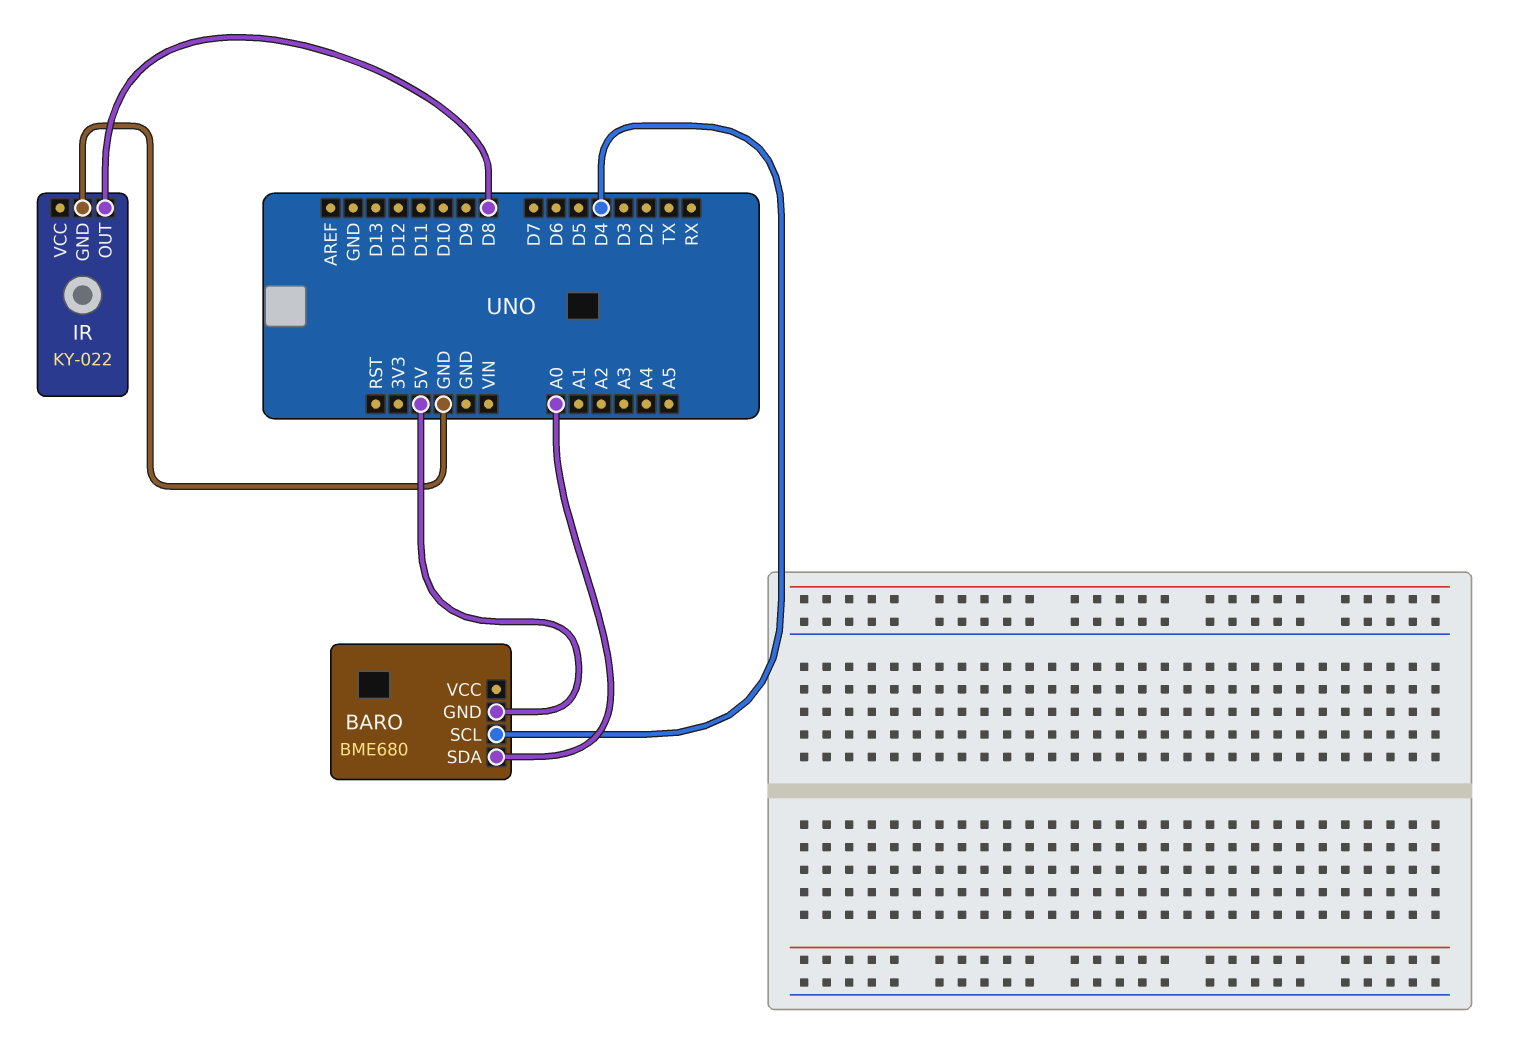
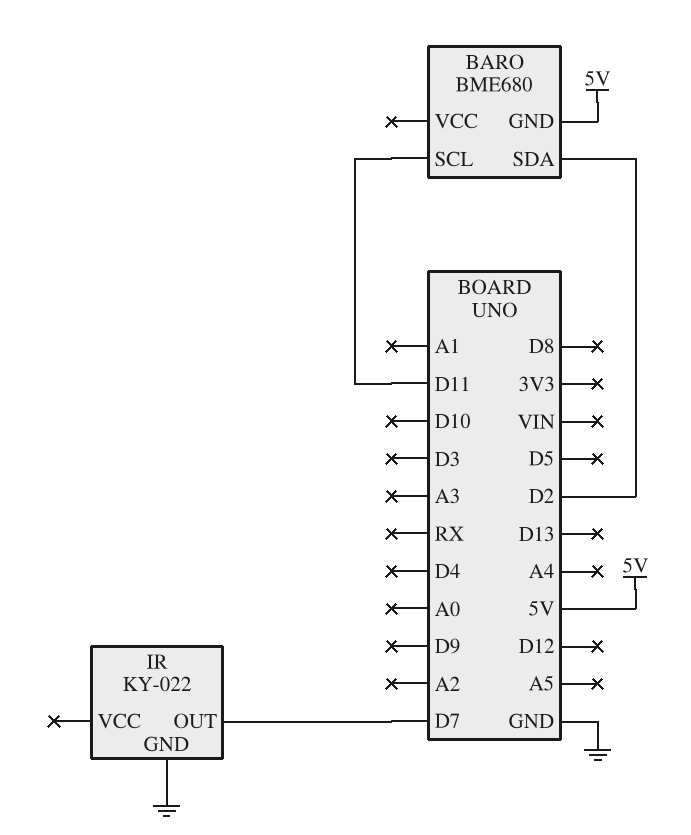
BARO pin SCL: D4 -> D11
BARO pin SDA: A0 -> D2
IR pin OUT: D8 -> D7

